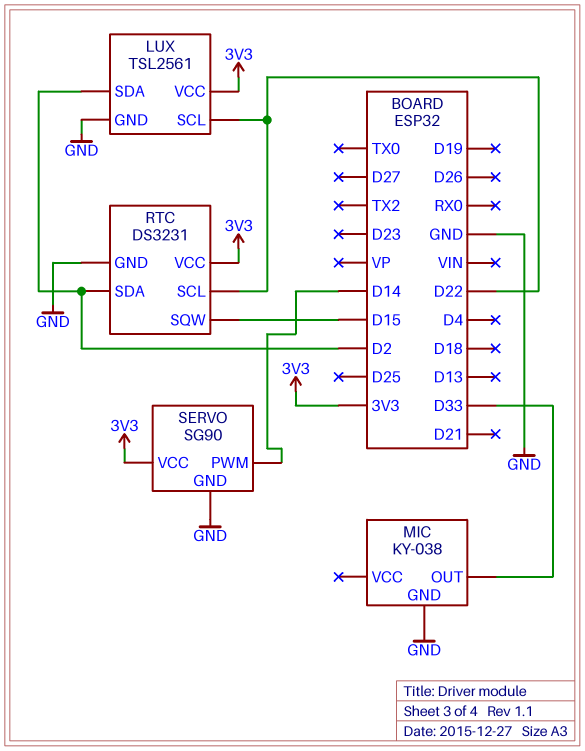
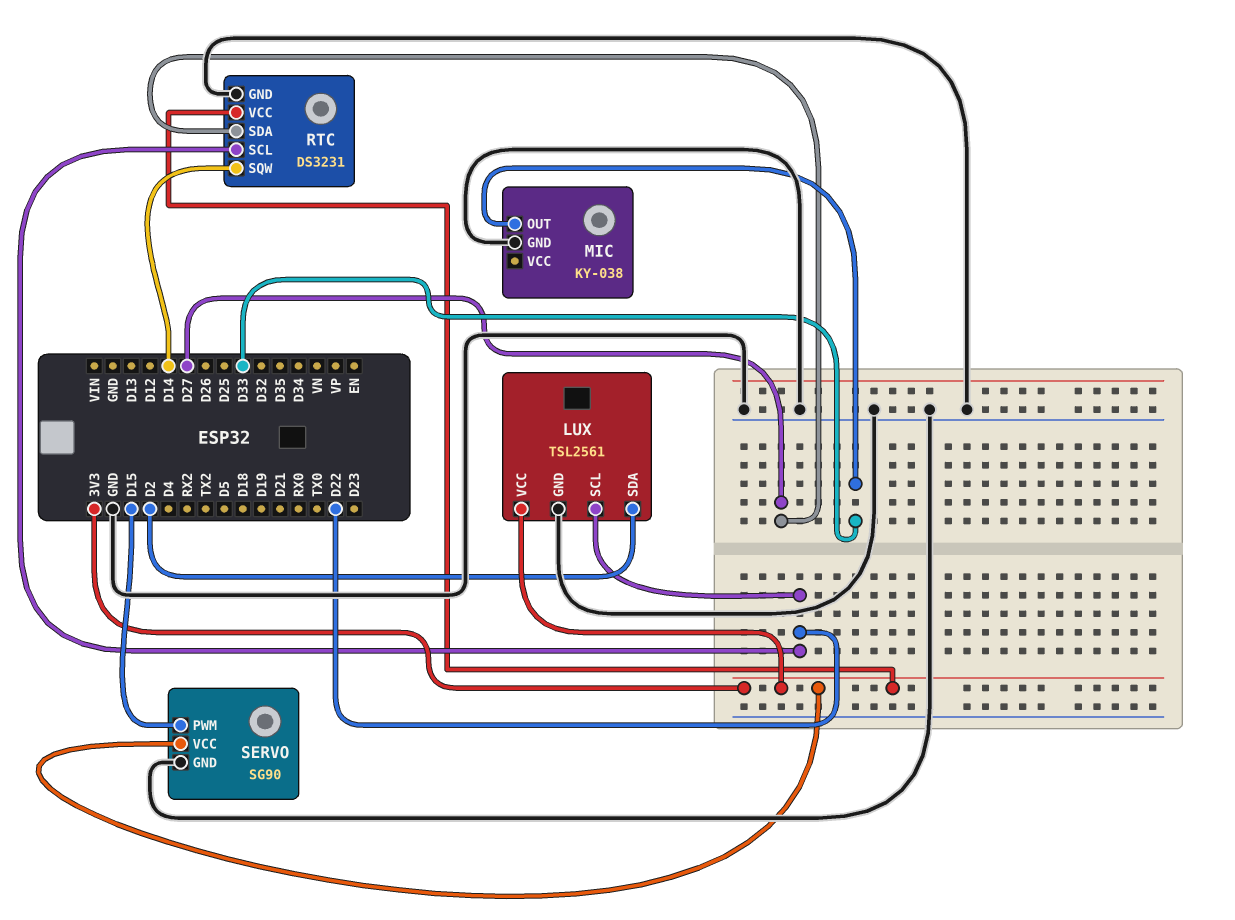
RTC pin SDA: D2 -> D27
RTC pin SQW: D15 -> D14
SERVO pin PWM: D14 -> D15

